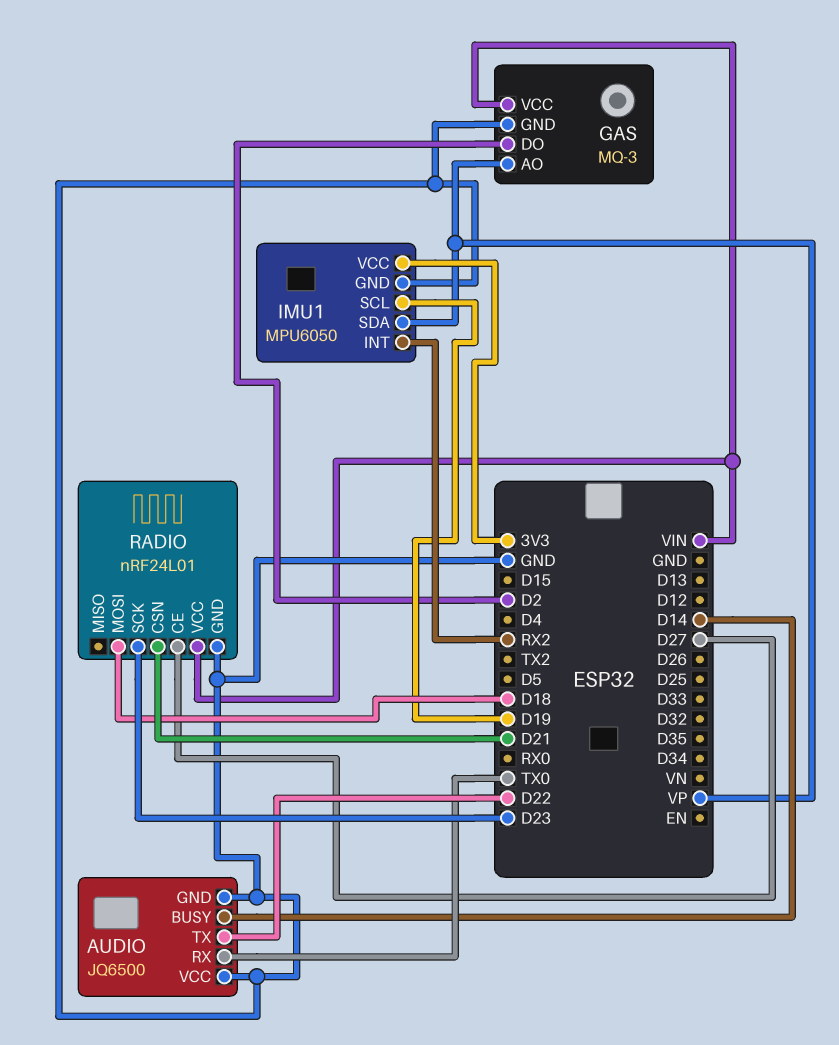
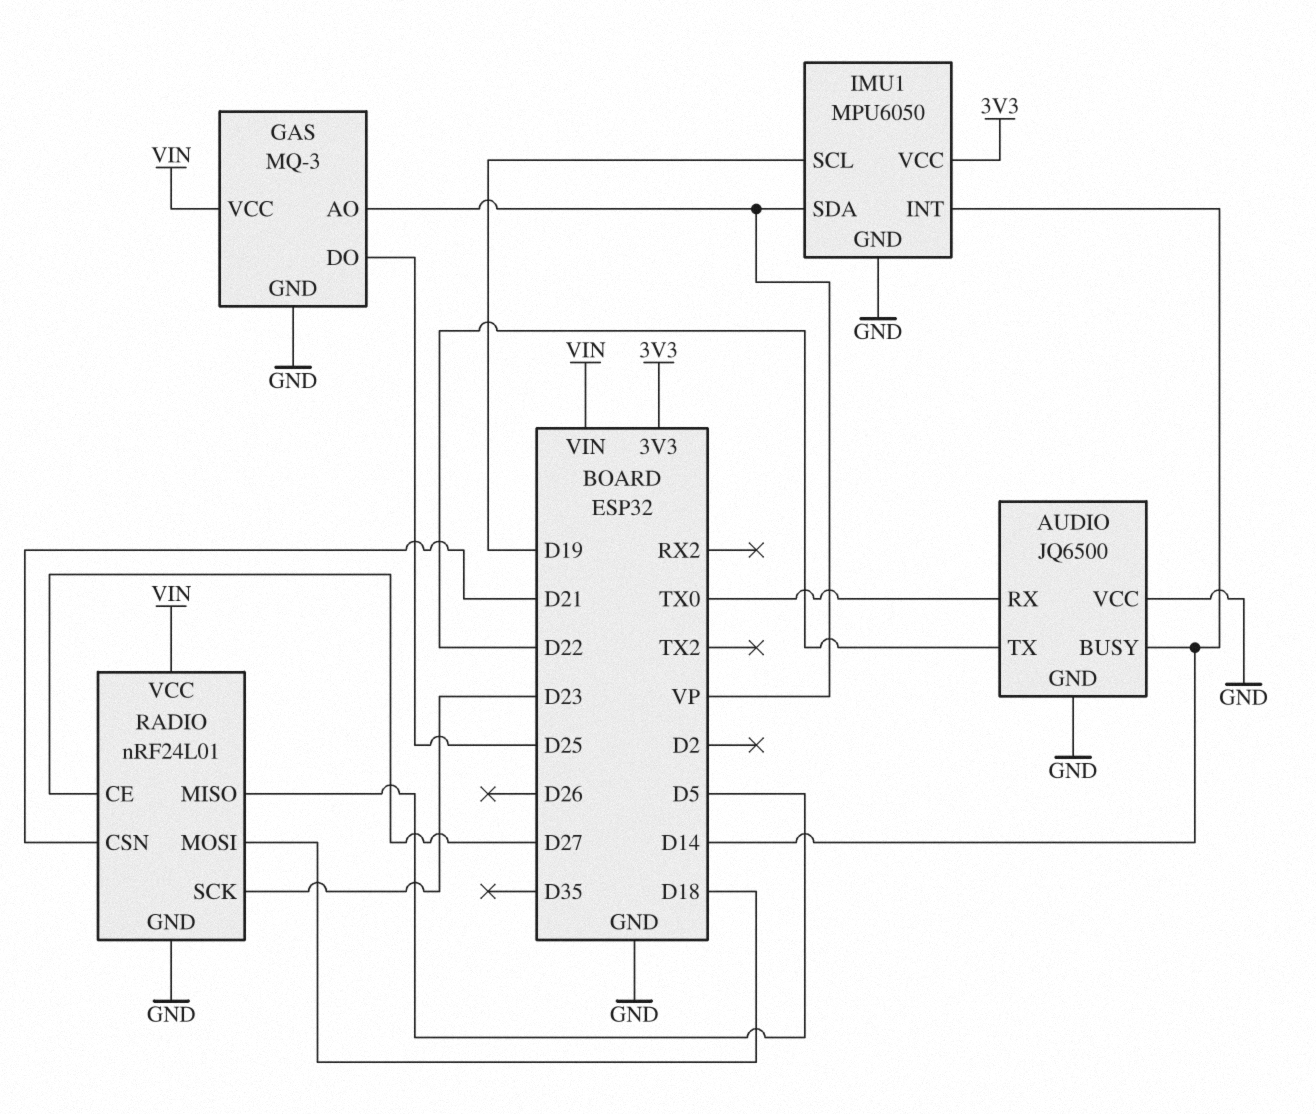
GAS pin DO: D2 -> D25
IMU1 pin INT: RX2 -> D14
RADIO pin MISO: none -> D5

